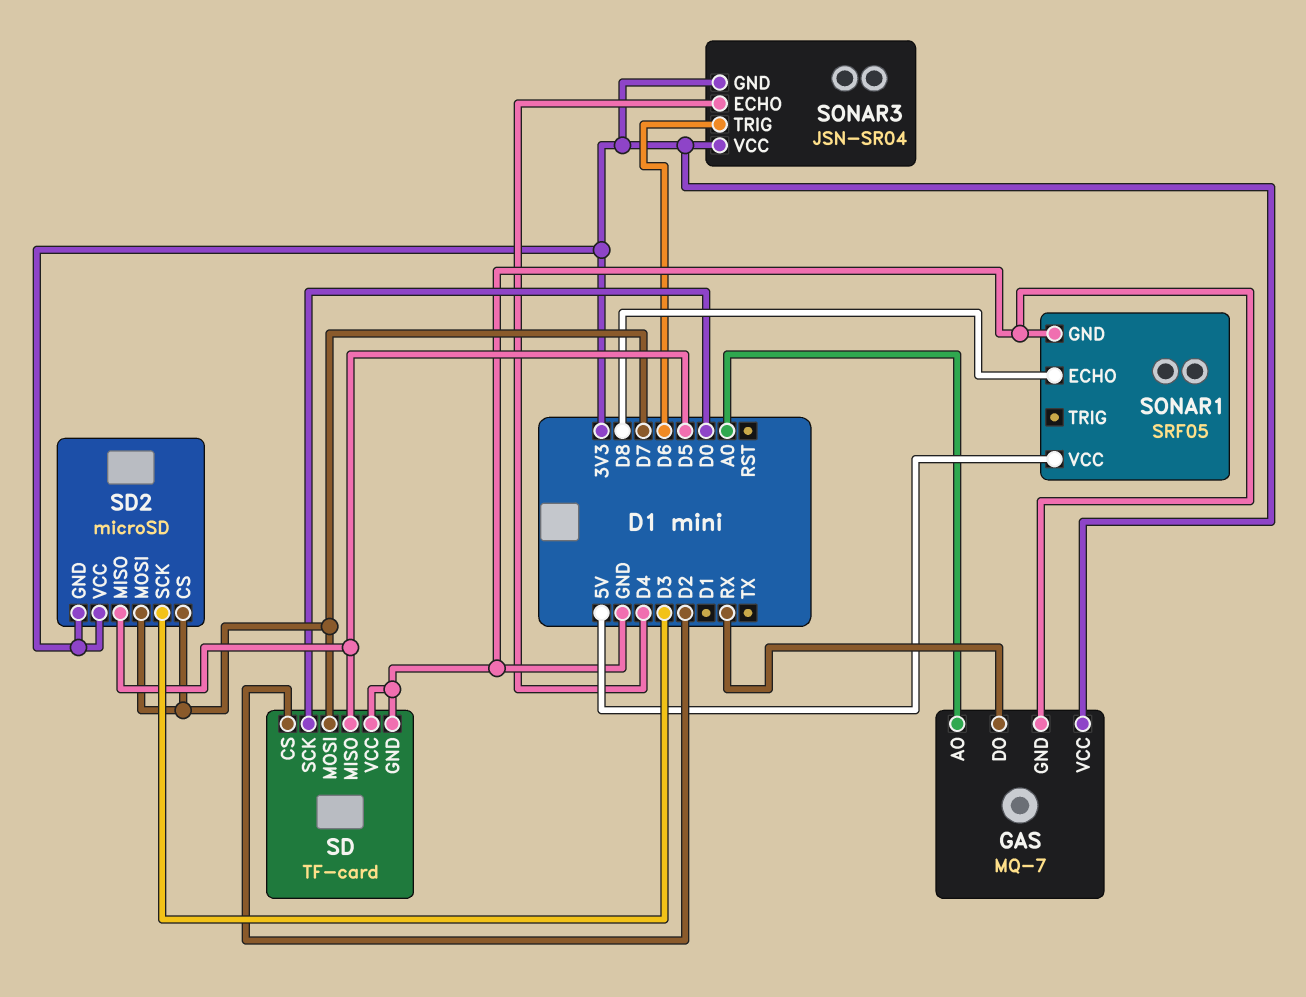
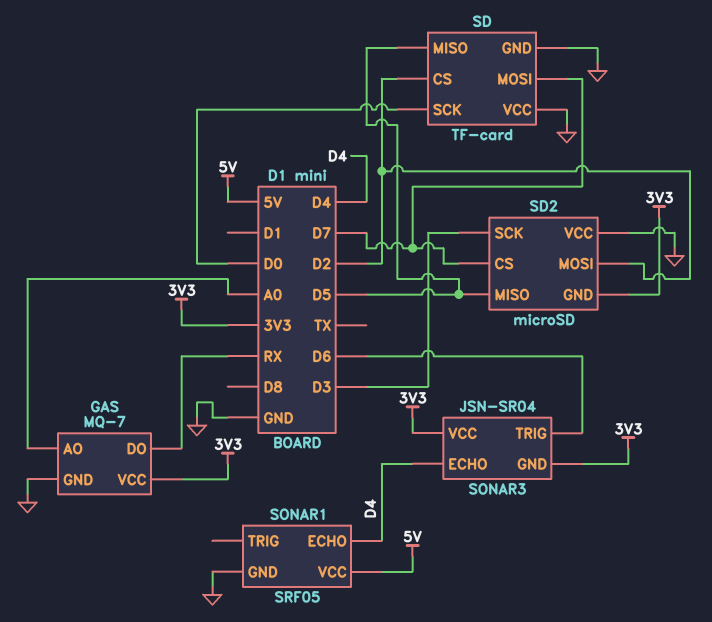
SD2 pin MOSI: D7 -> D2
SD2 pin VCC: 3V3 -> GND
SONAR1 pin ECHO: D8 -> D4

